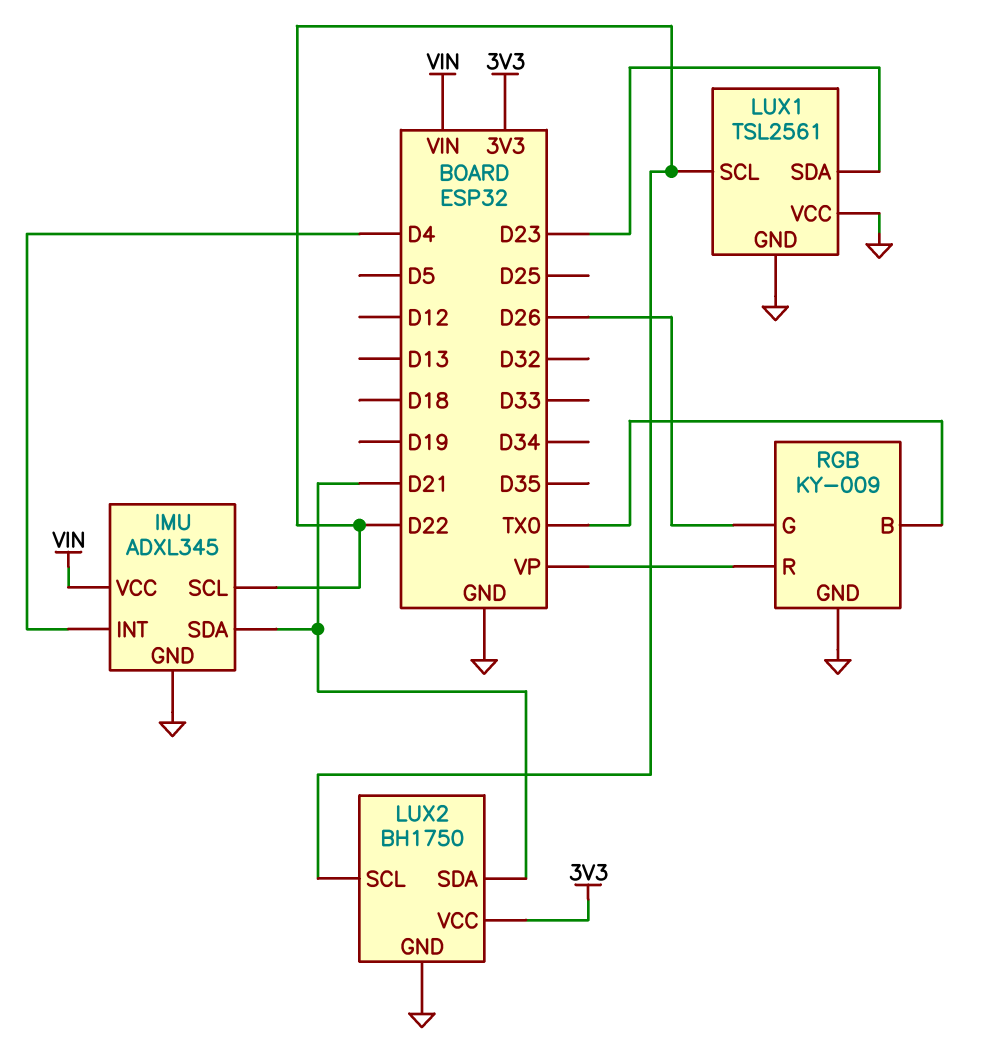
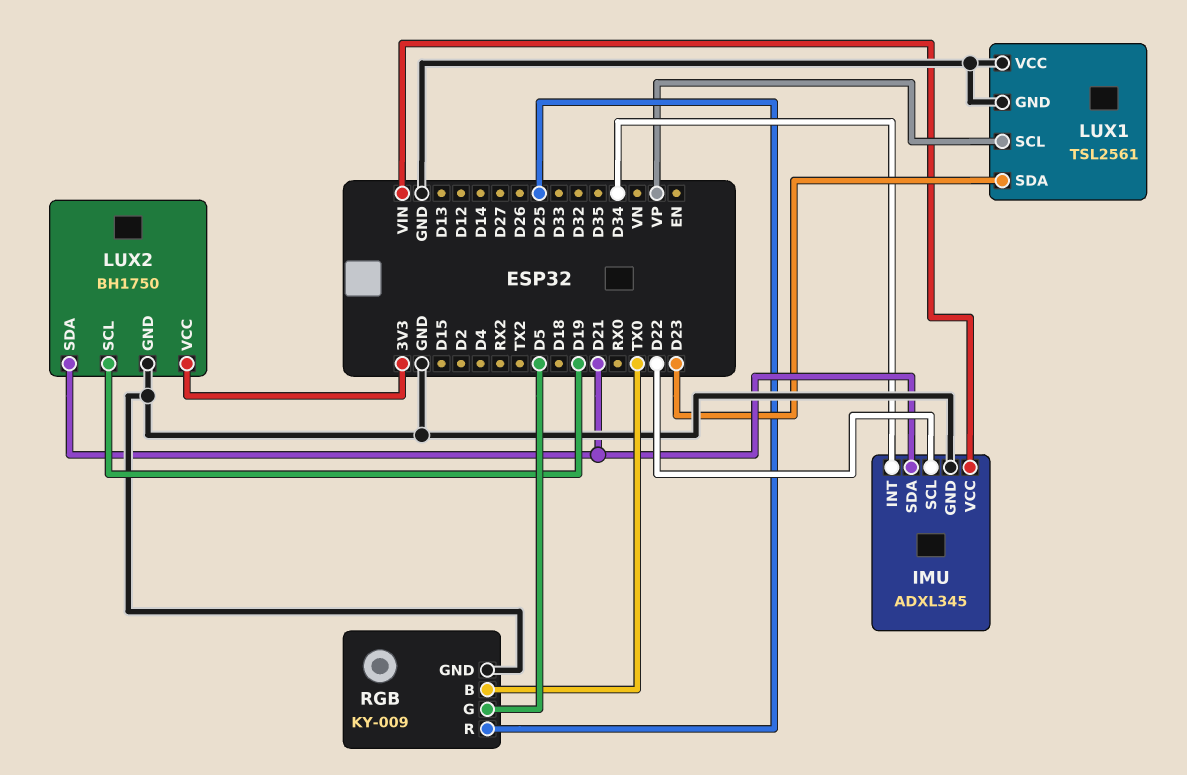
IMU pin INT: D4 -> D34
LUX1 pin SCL: D22 -> VP
LUX2 pin SCL: D22 -> D19
RGB pin G: D26 -> D5
RGB pin R: VP -> D25

